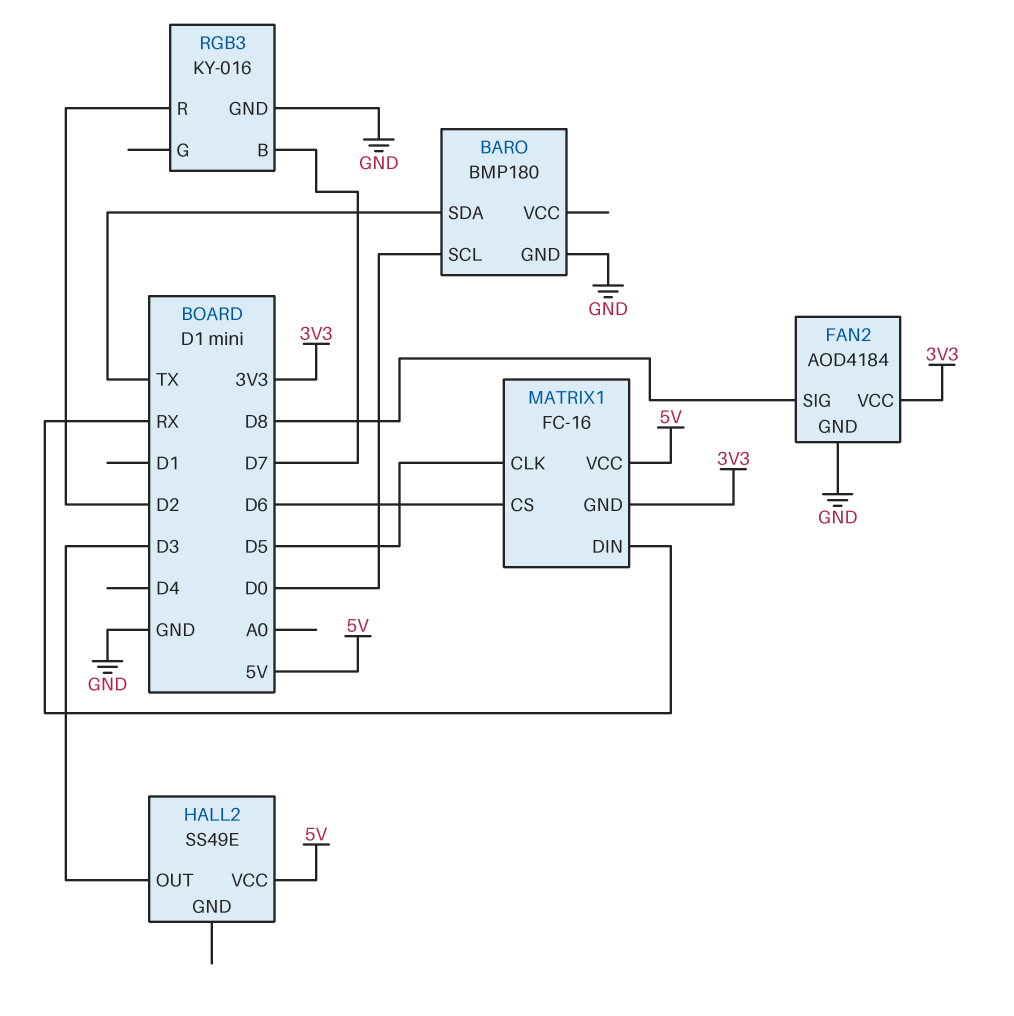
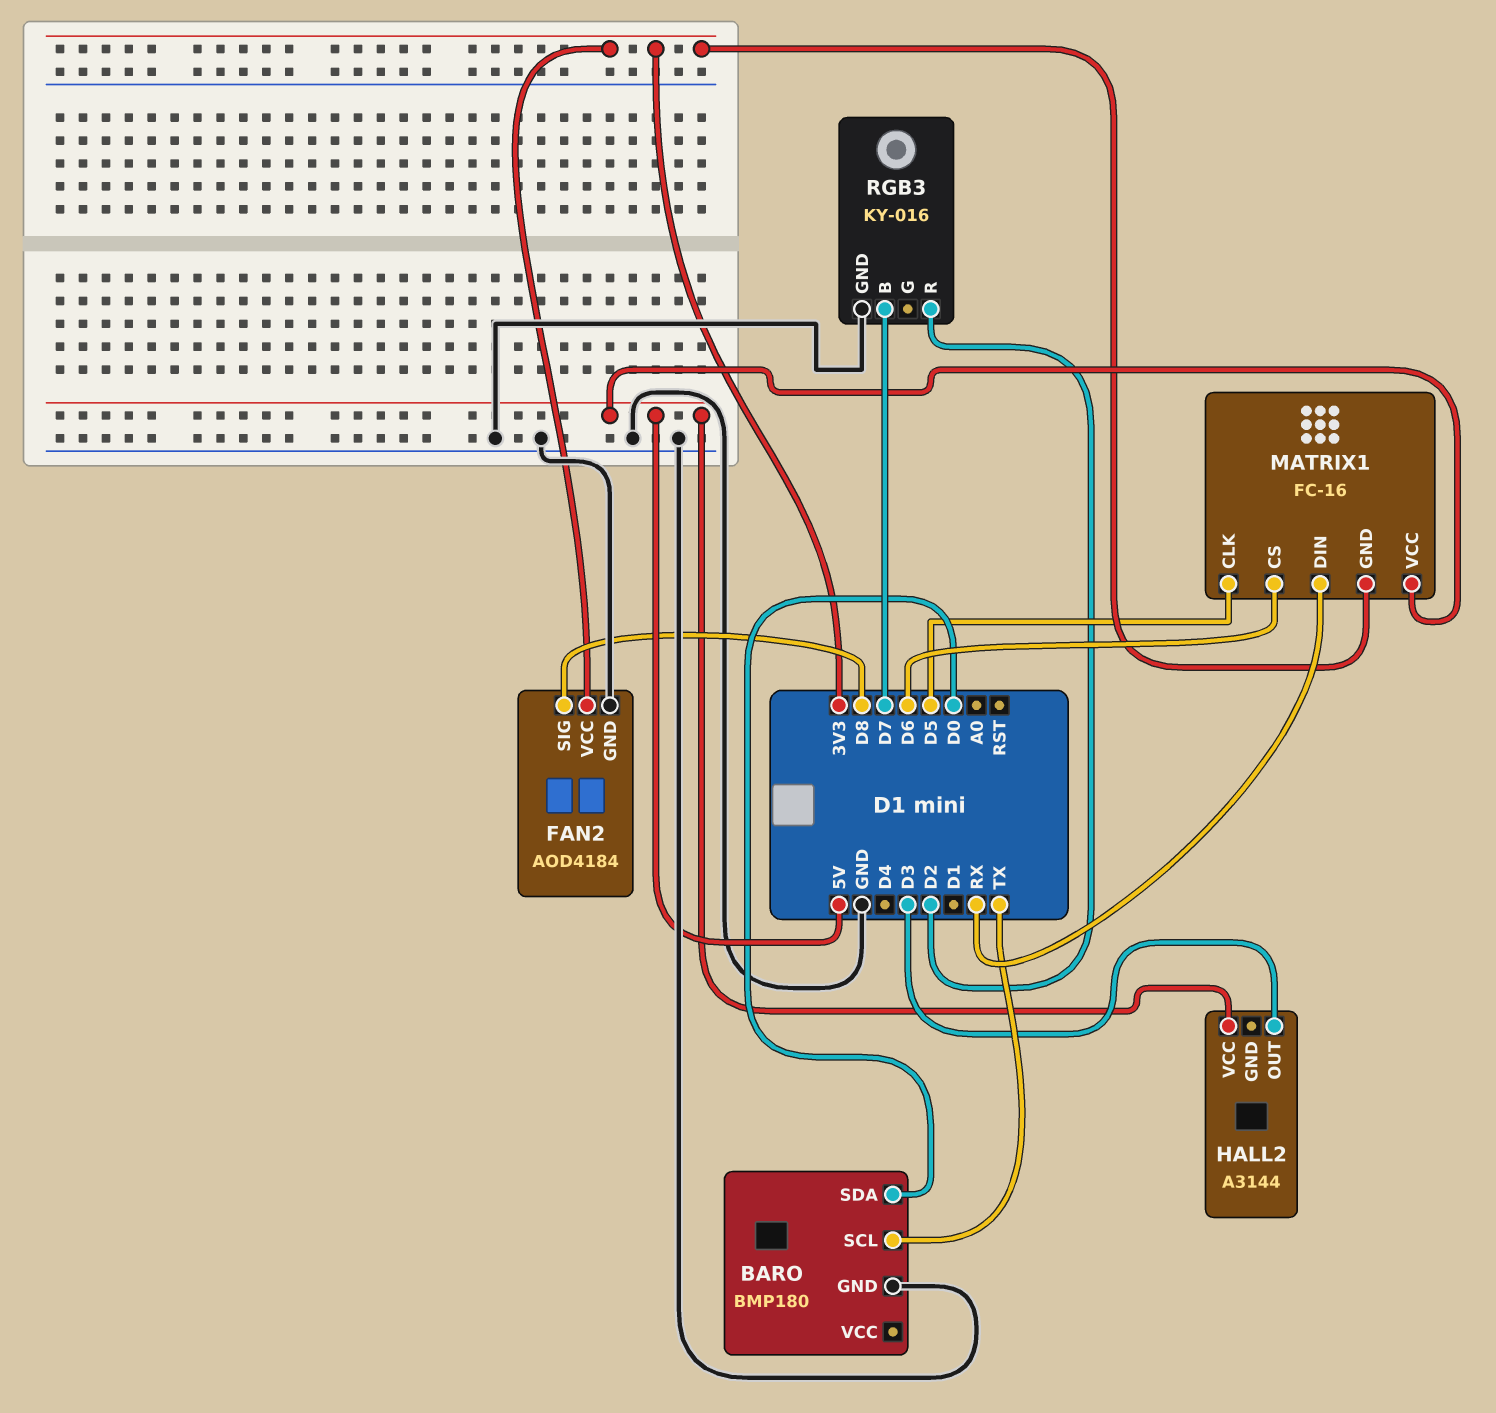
BARO pin SCL: D0 -> TX
BARO pin SDA: TX -> D0
HALL2: SS49E -> A3144

